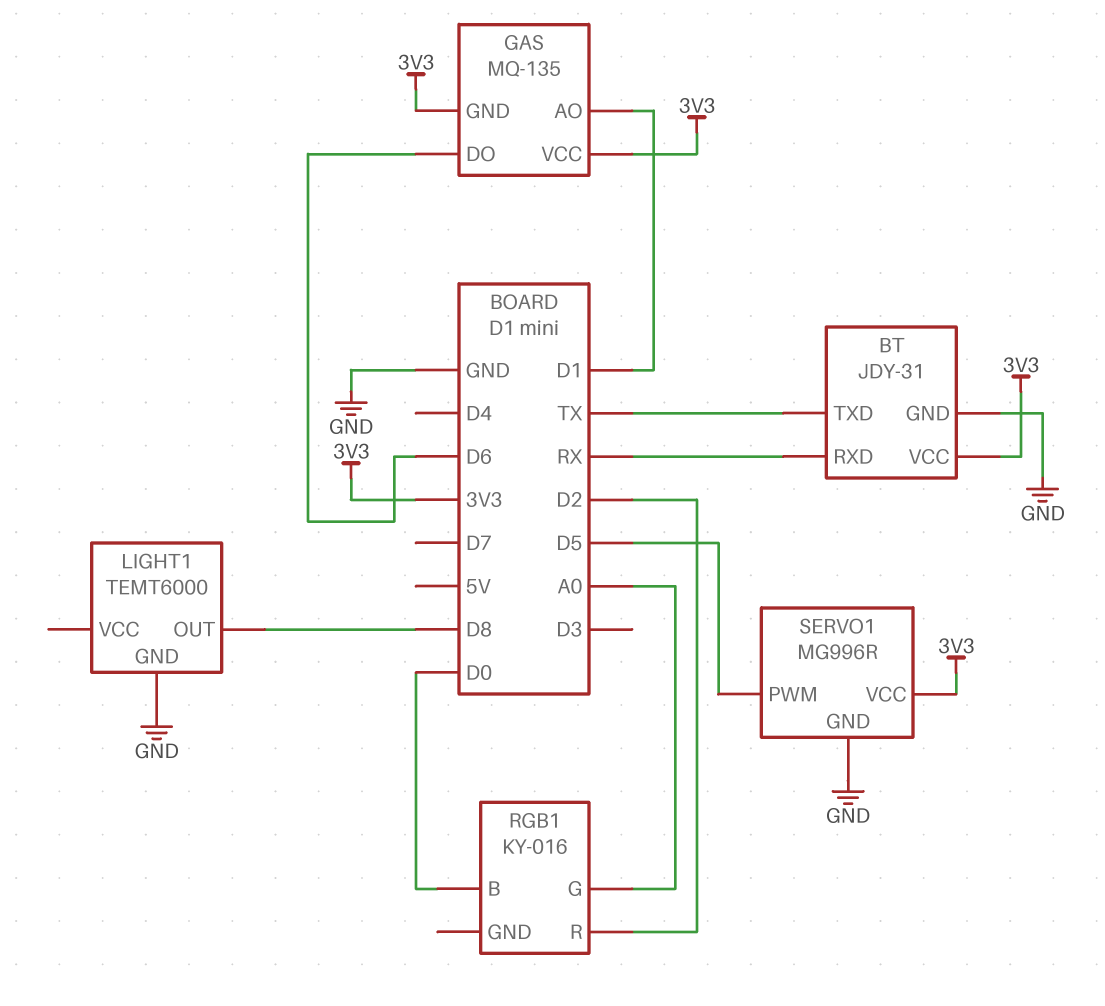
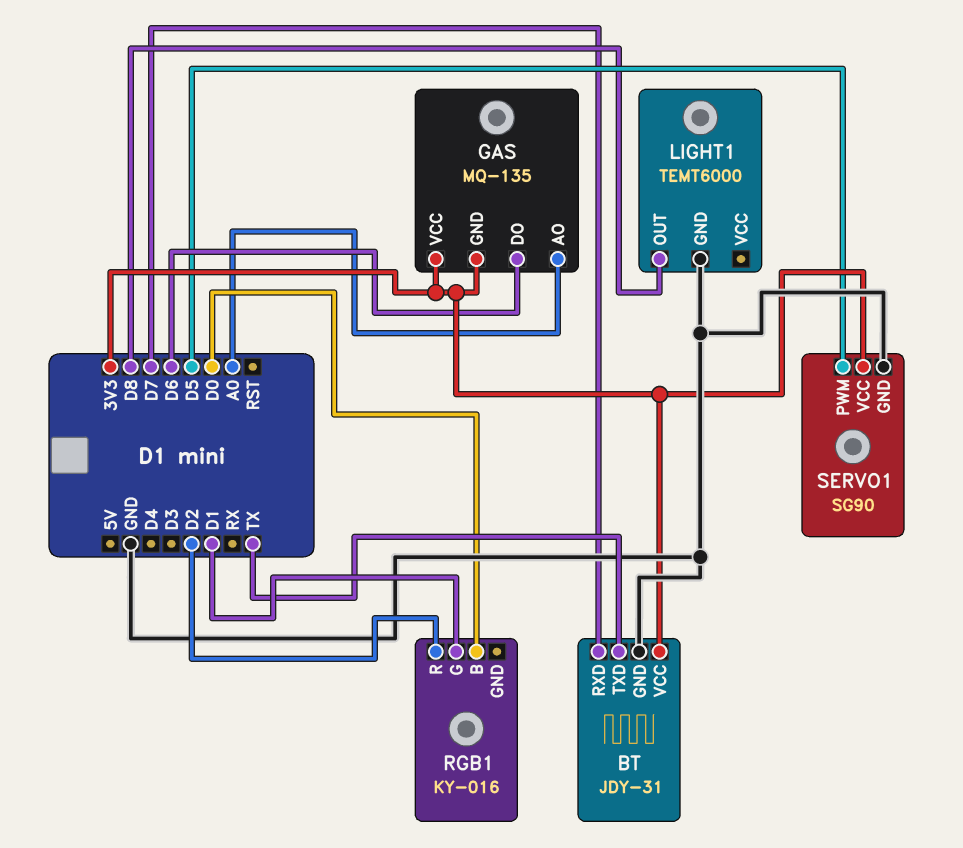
BT pin RXD: RX -> D7
GAS pin AO: D1 -> A0
RGB1 pin G: A0 -> D1
SERVO1: MG996R -> SG90

